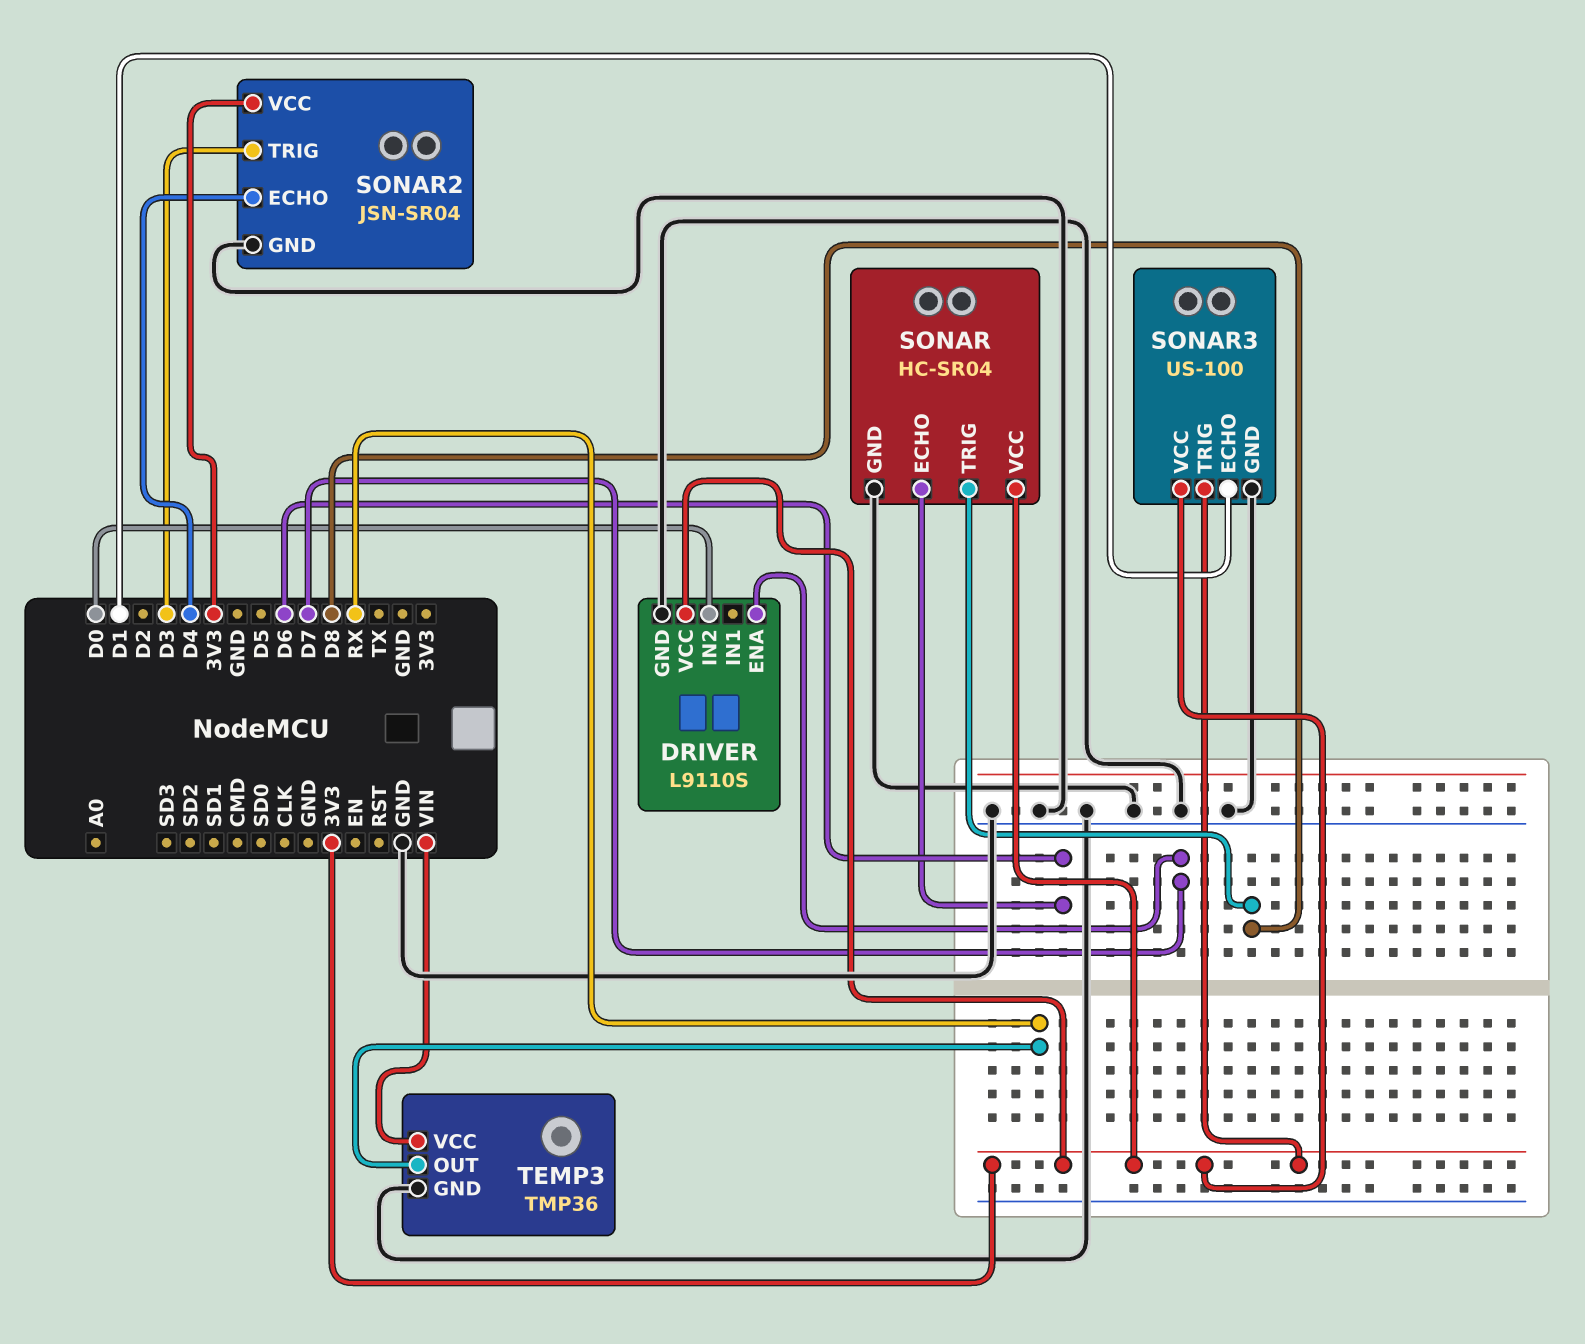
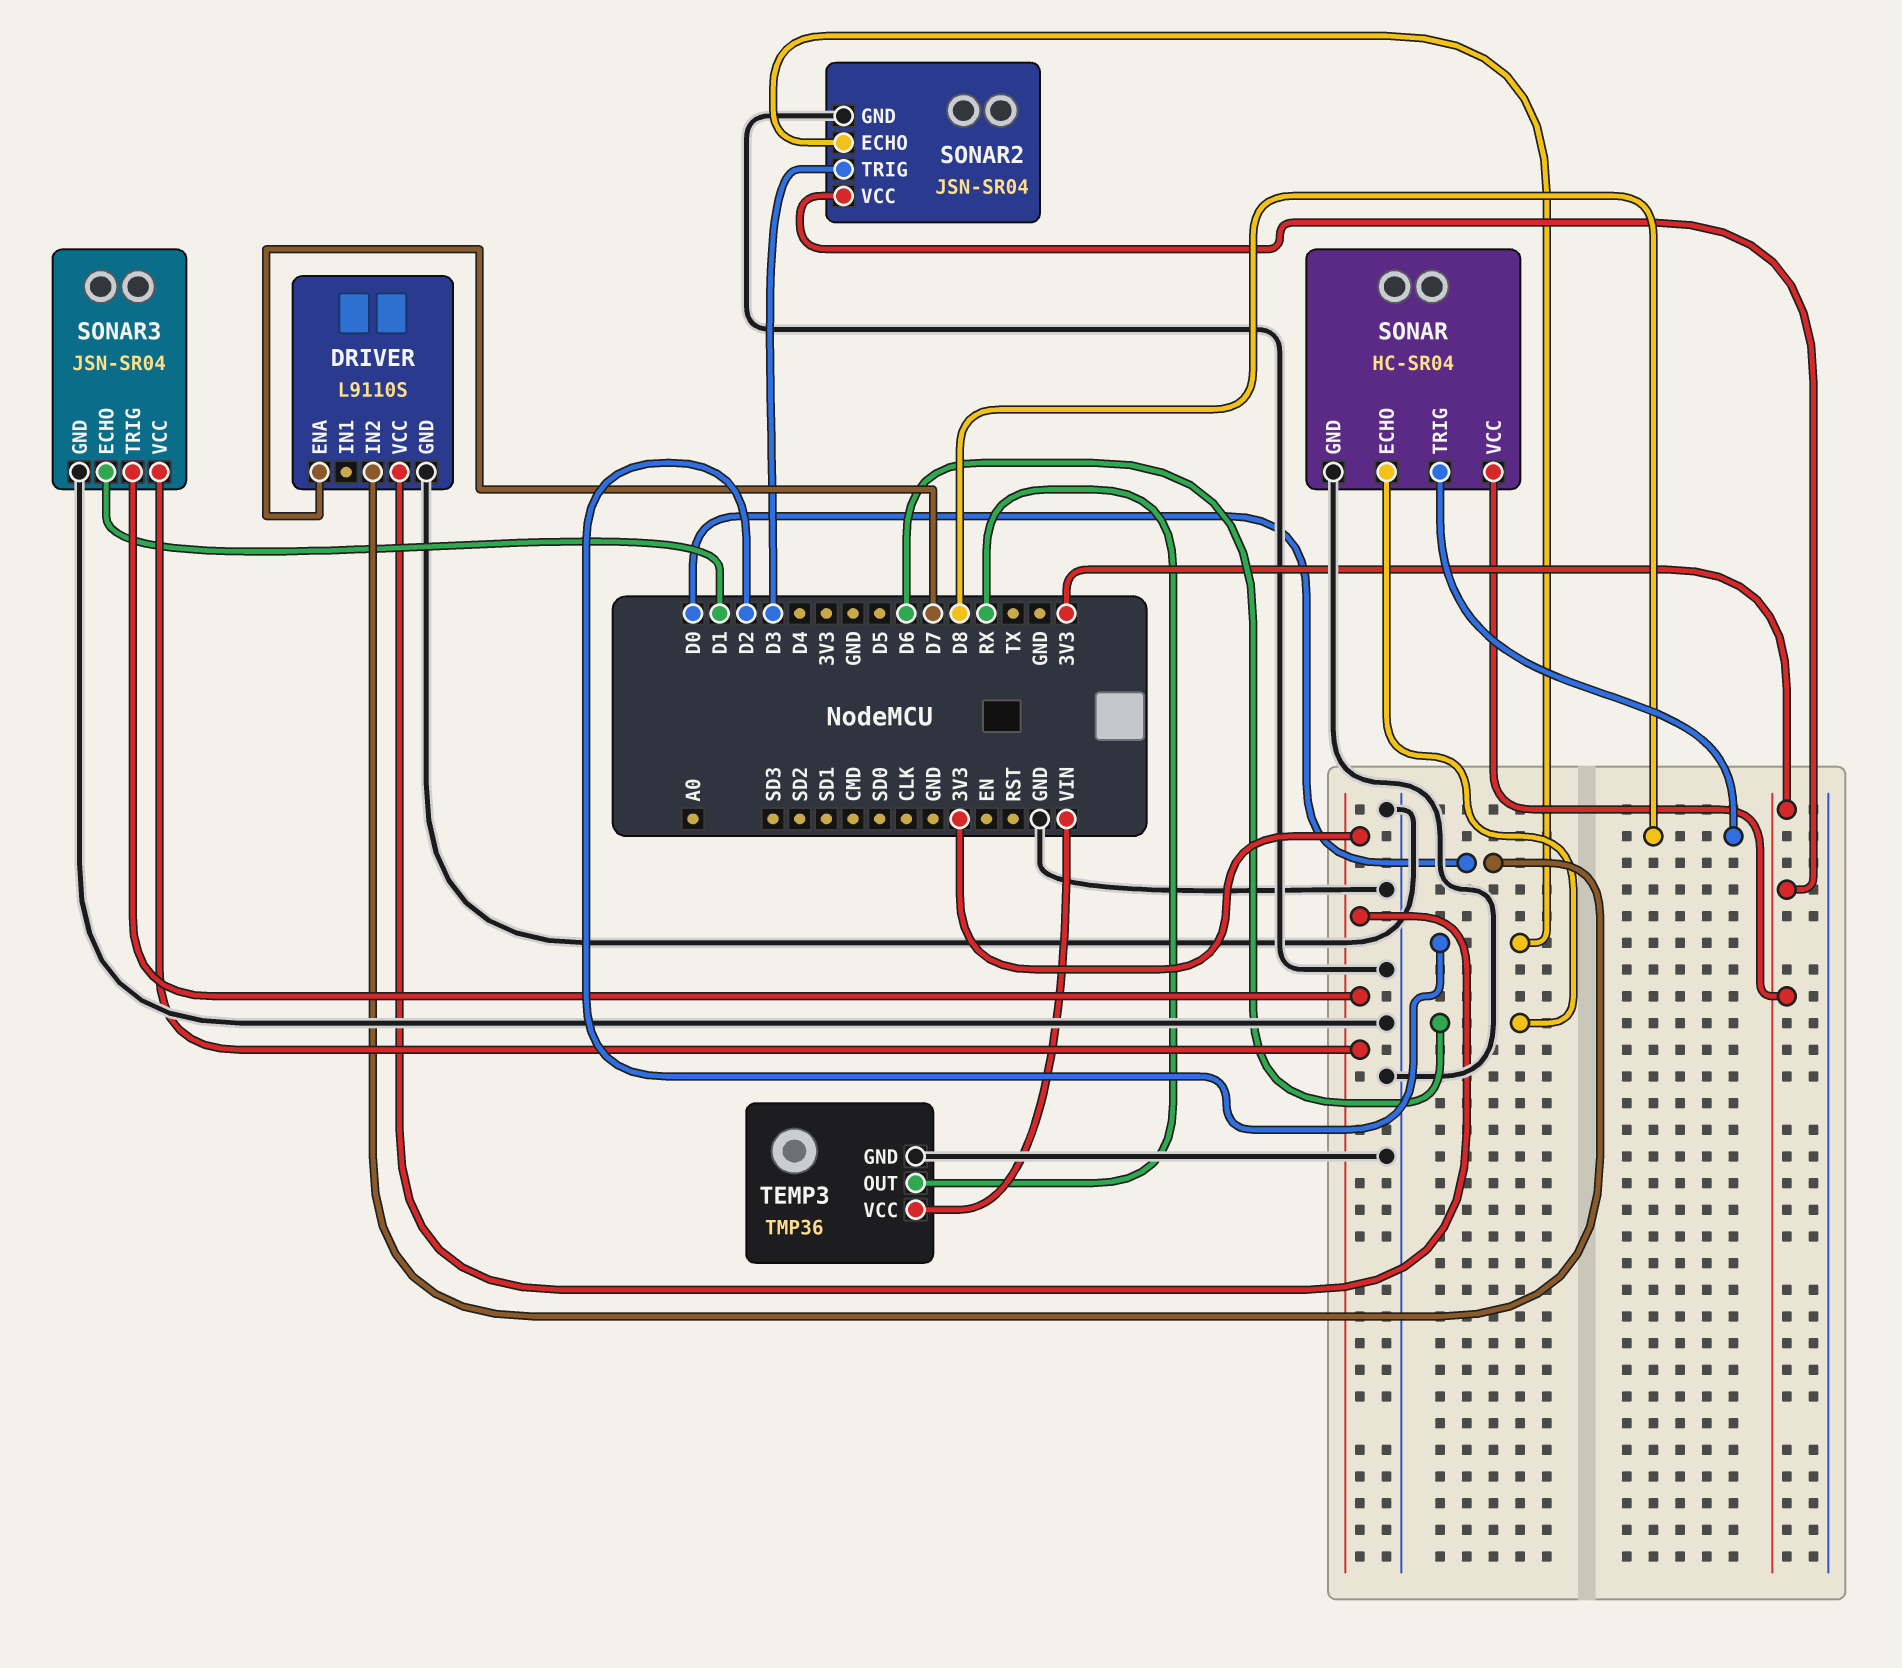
SONAR2 pin ECHO: D4 -> D2
SONAR3: US-100 -> JSN-SR04

